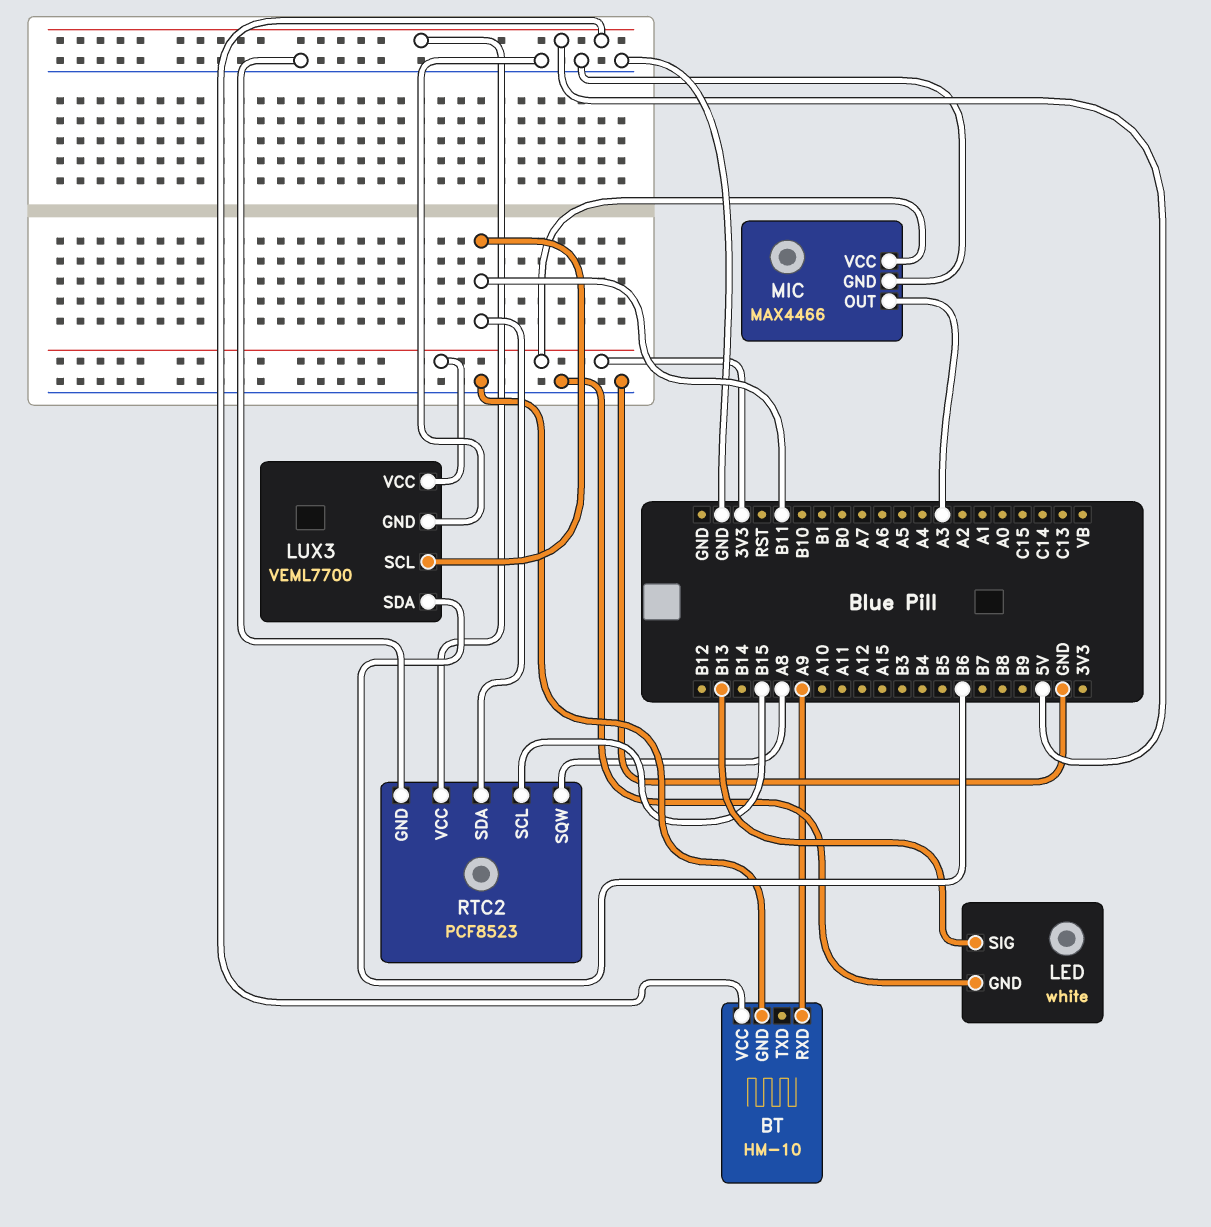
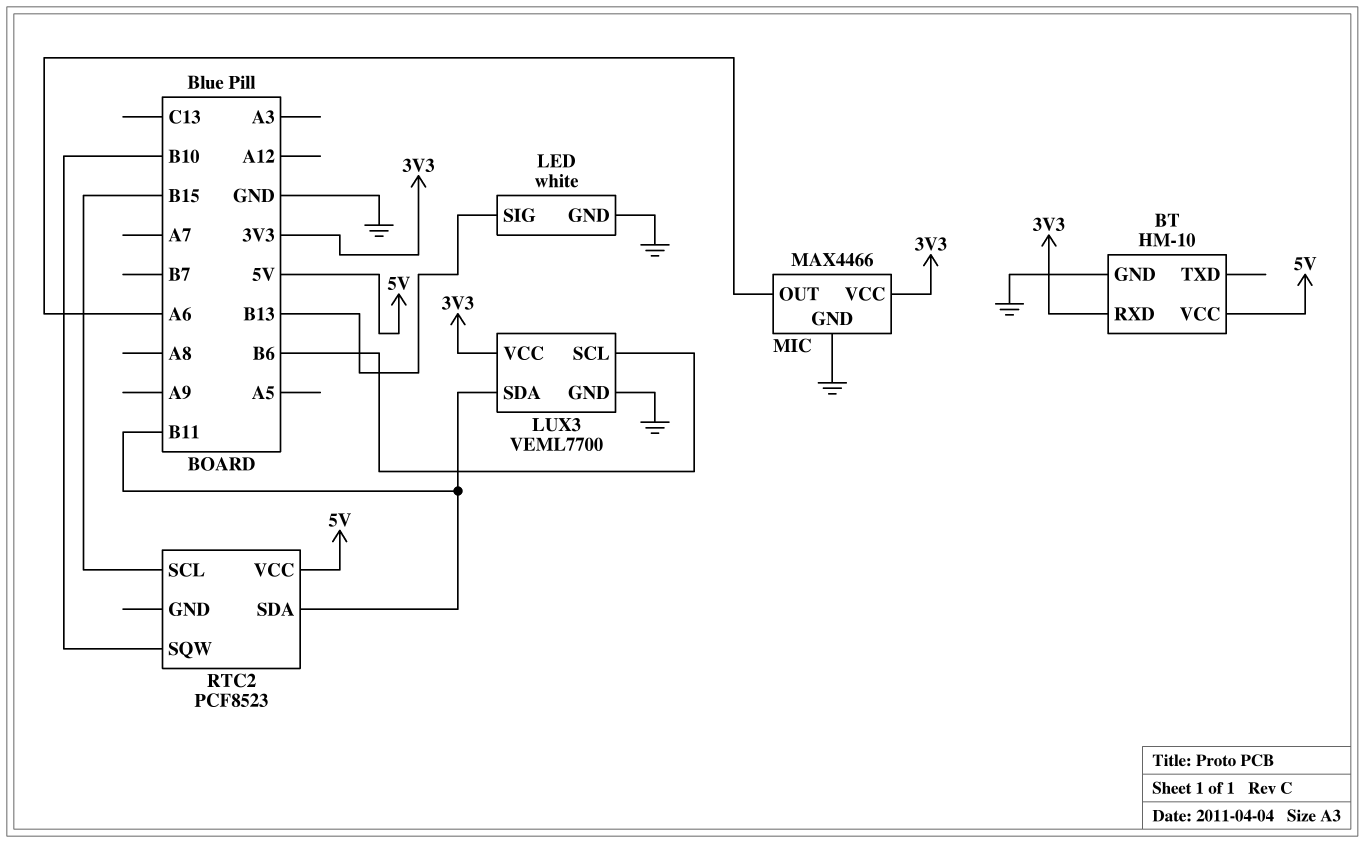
BT pin RXD: A9 -> 3V3
LUX3 pin SCL: B11 -> B6
LUX3 pin SDA: B6 -> B11
MIC pin OUT: A3 -> A6
RTC2 pin GND: GND -> none
RTC2 pin SQW: A8 -> B10

